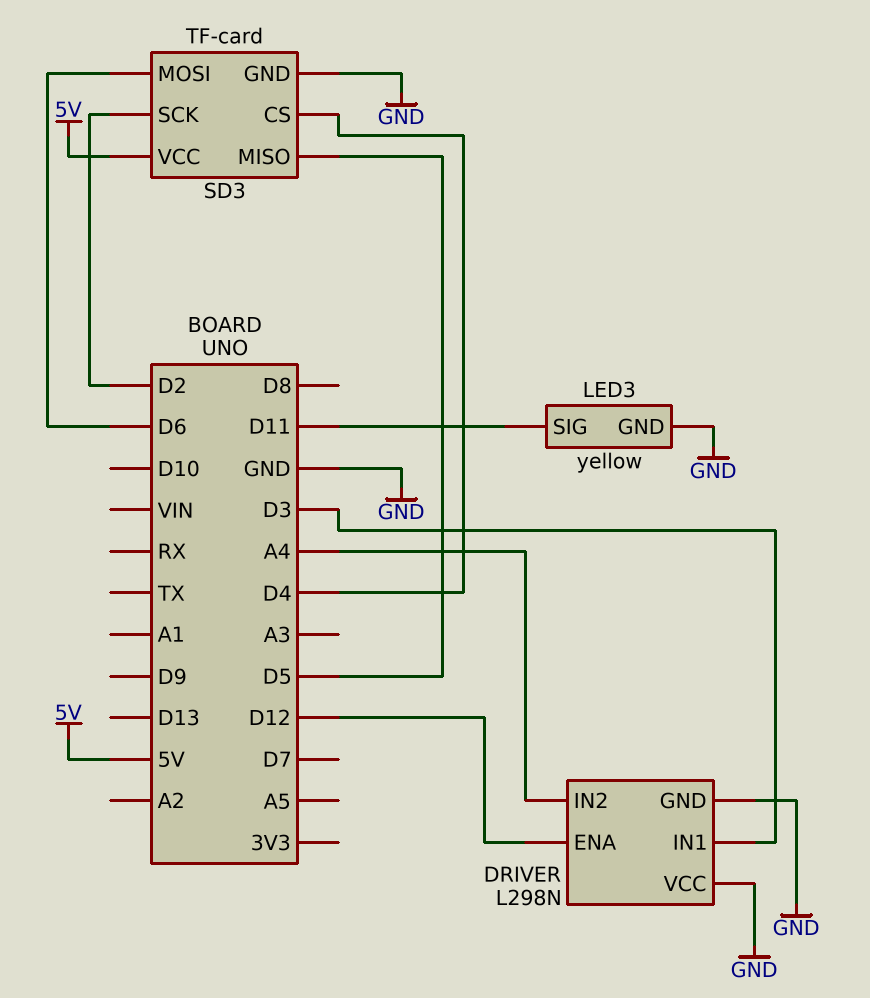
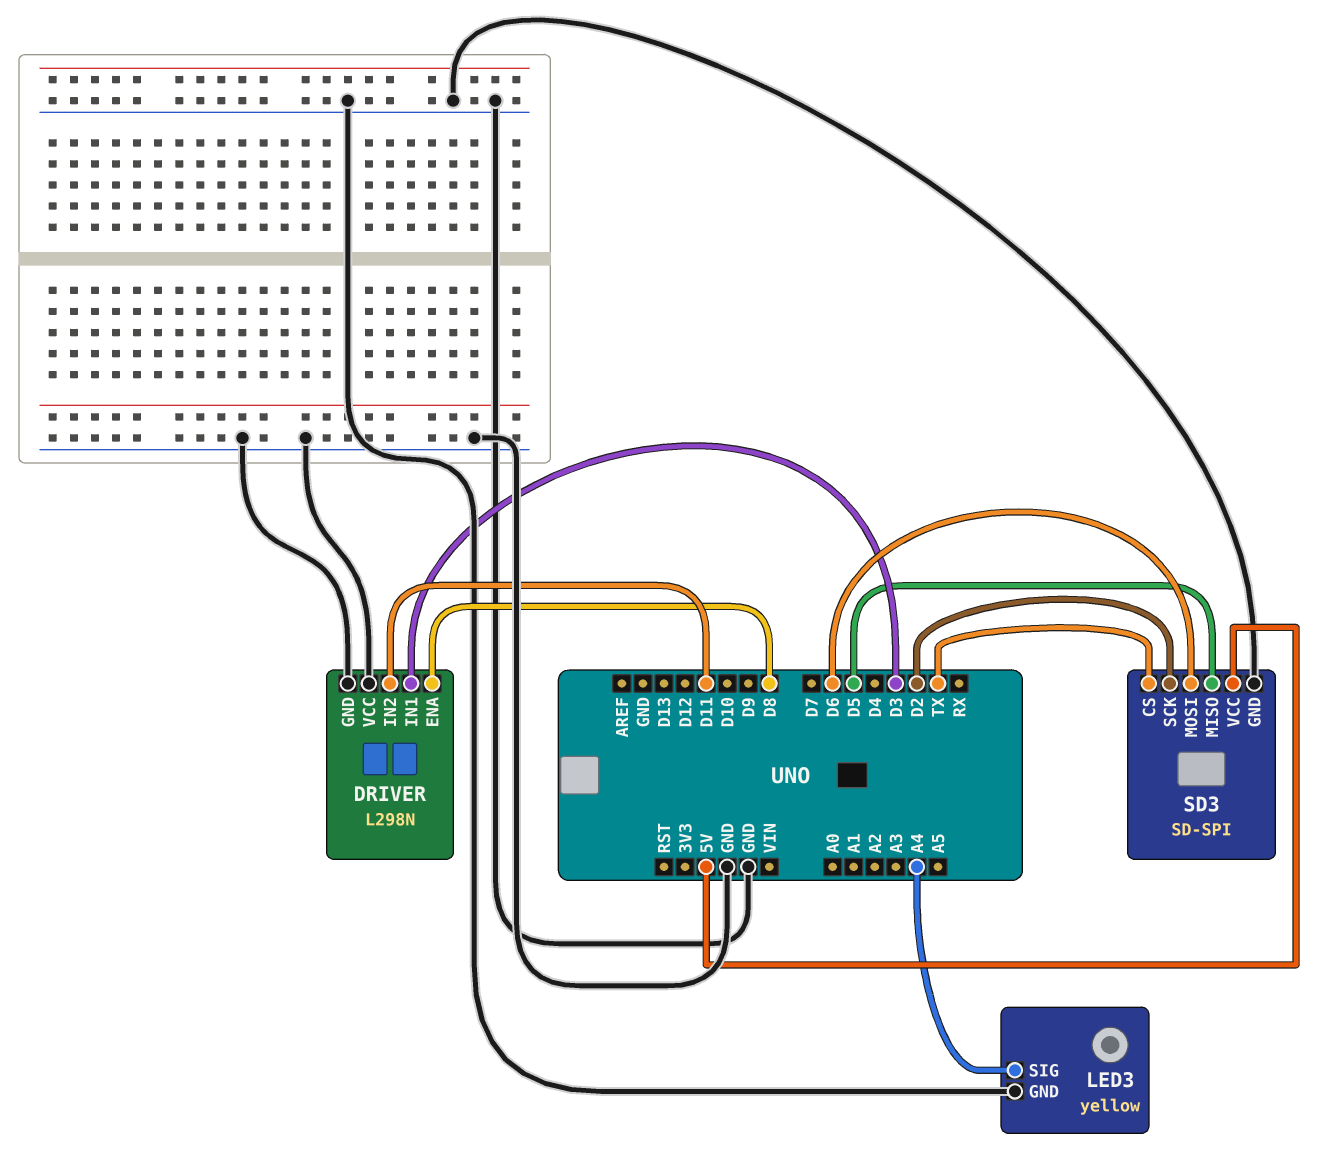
DRIVER pin ENA: D12 -> D8
DRIVER pin IN2: A4 -> D11
LED3 pin SIG: D11 -> A4
SD3: TF-card -> SD-SPI
SD3 pin CS: D4 -> TX

